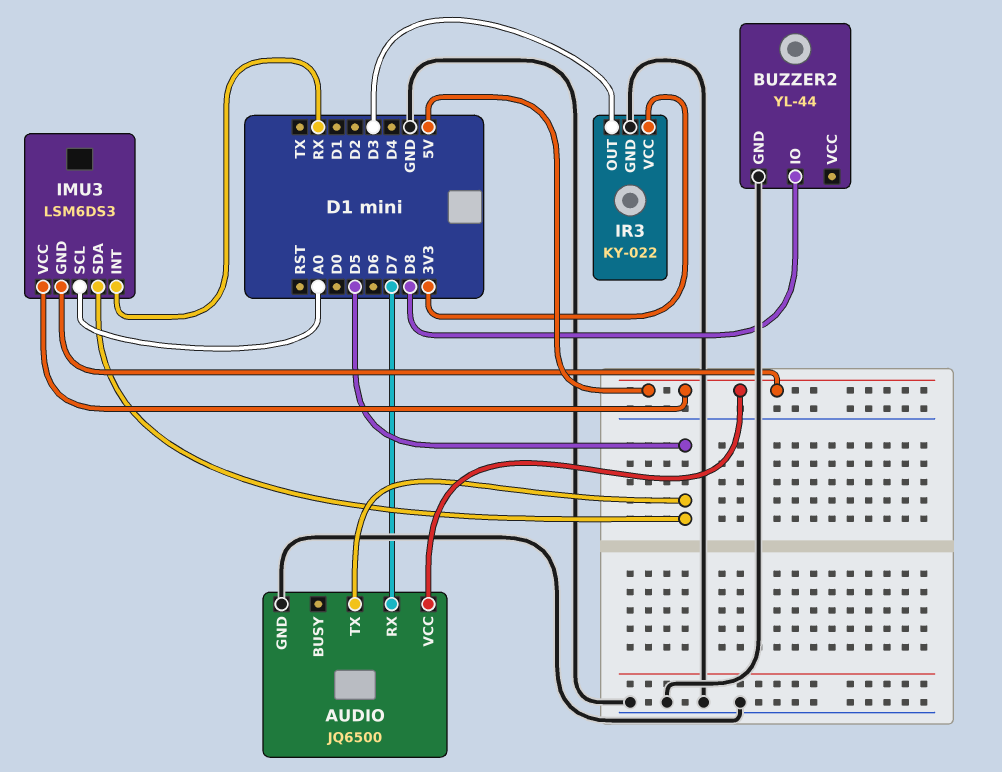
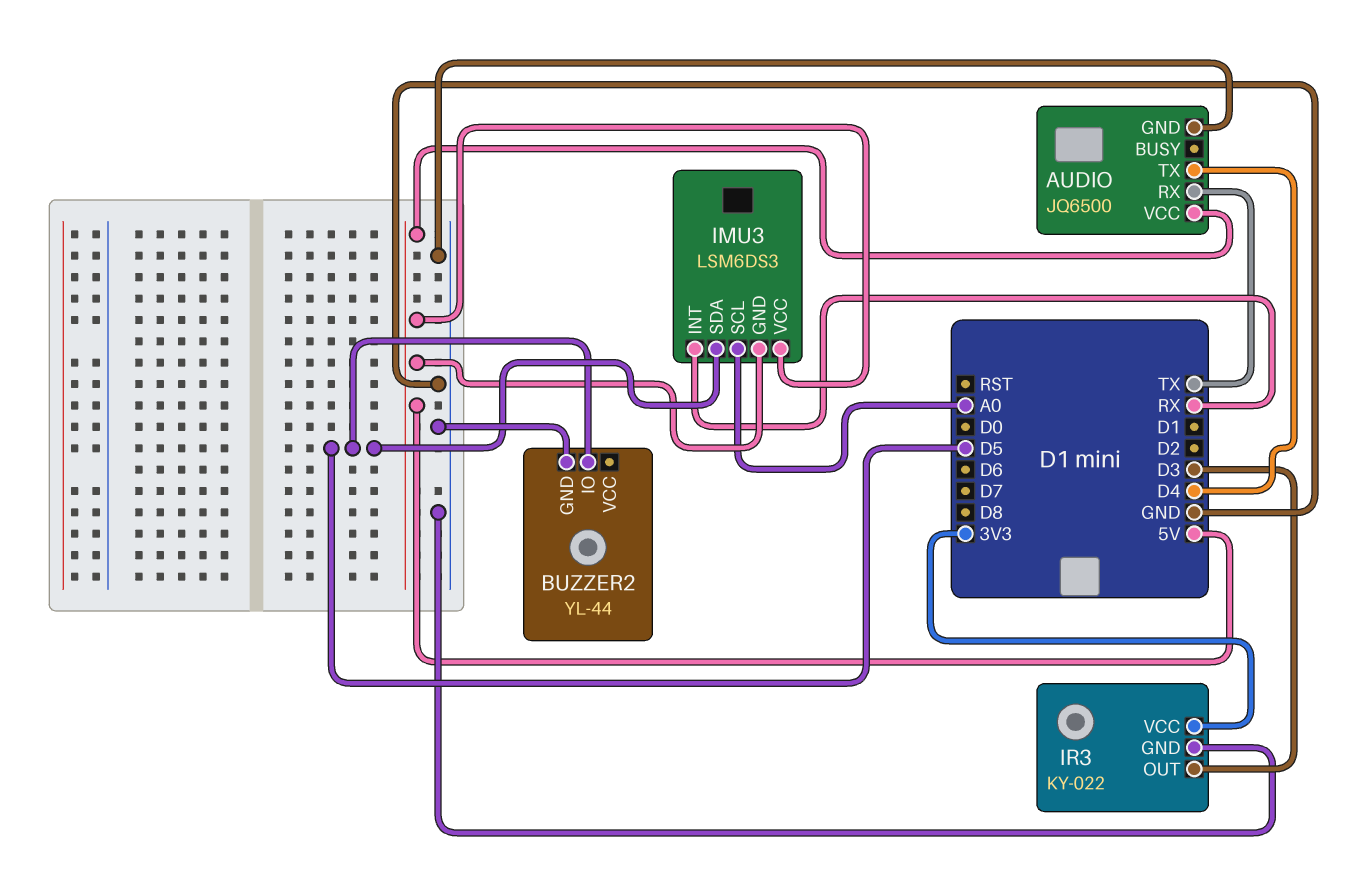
AUDIO pin RX: D7 -> TX
AUDIO pin TX: D5 -> D4
BUZZER2 pin IO: D8 -> D5

